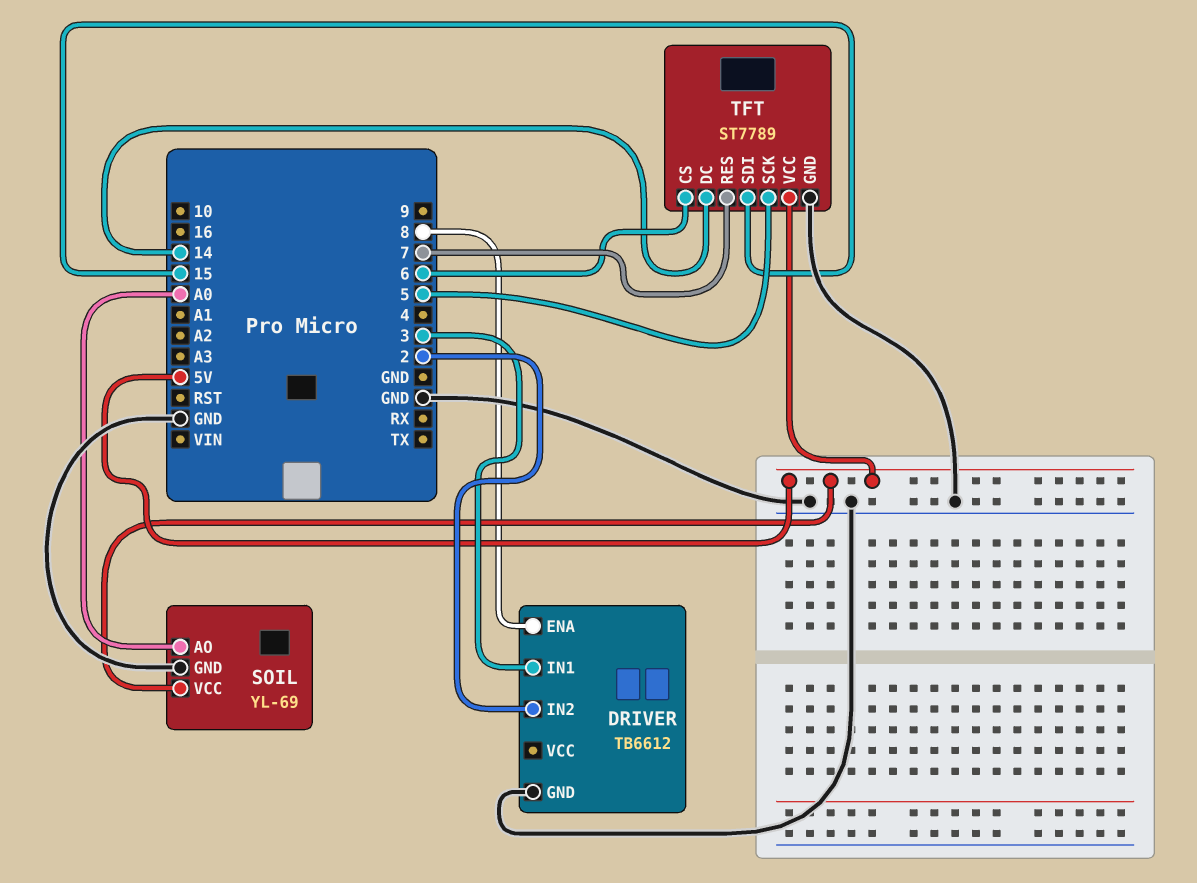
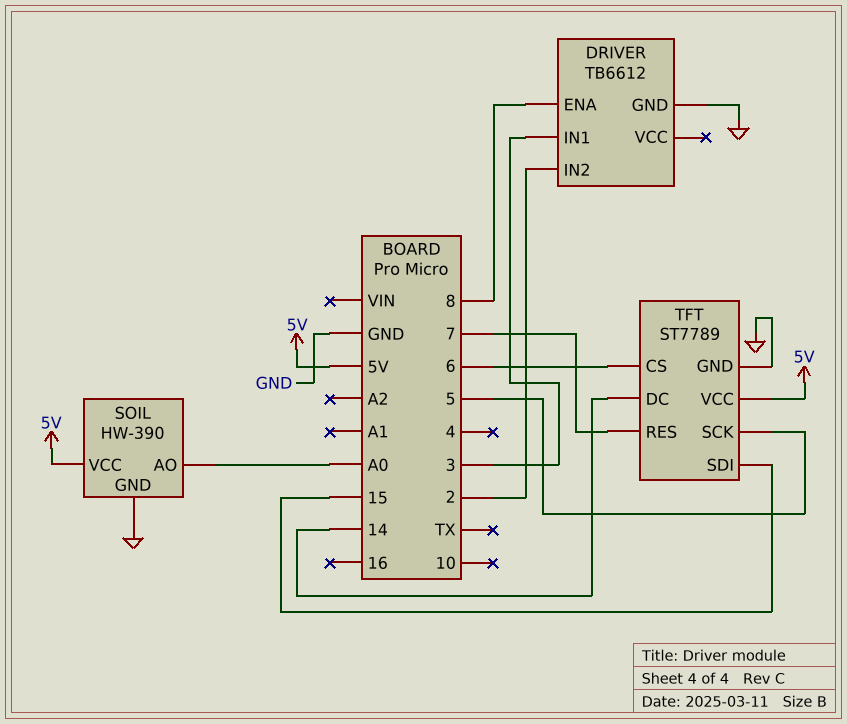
SOIL: YL-69 -> HW-390

